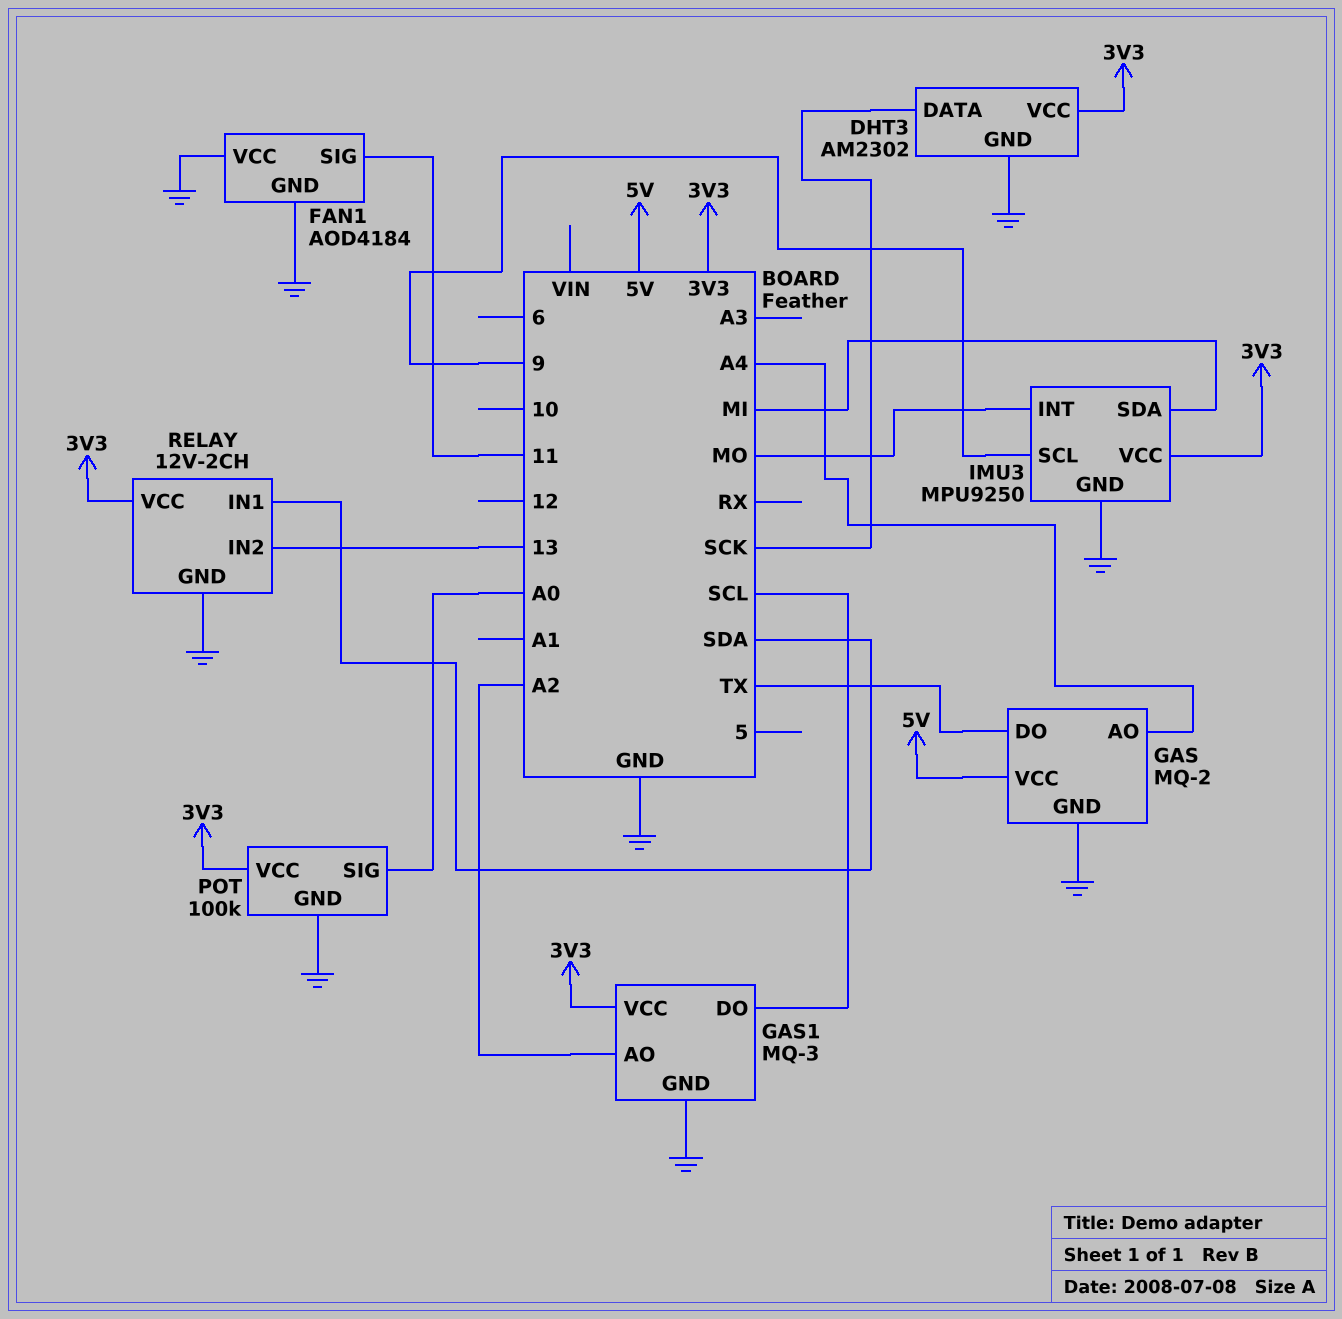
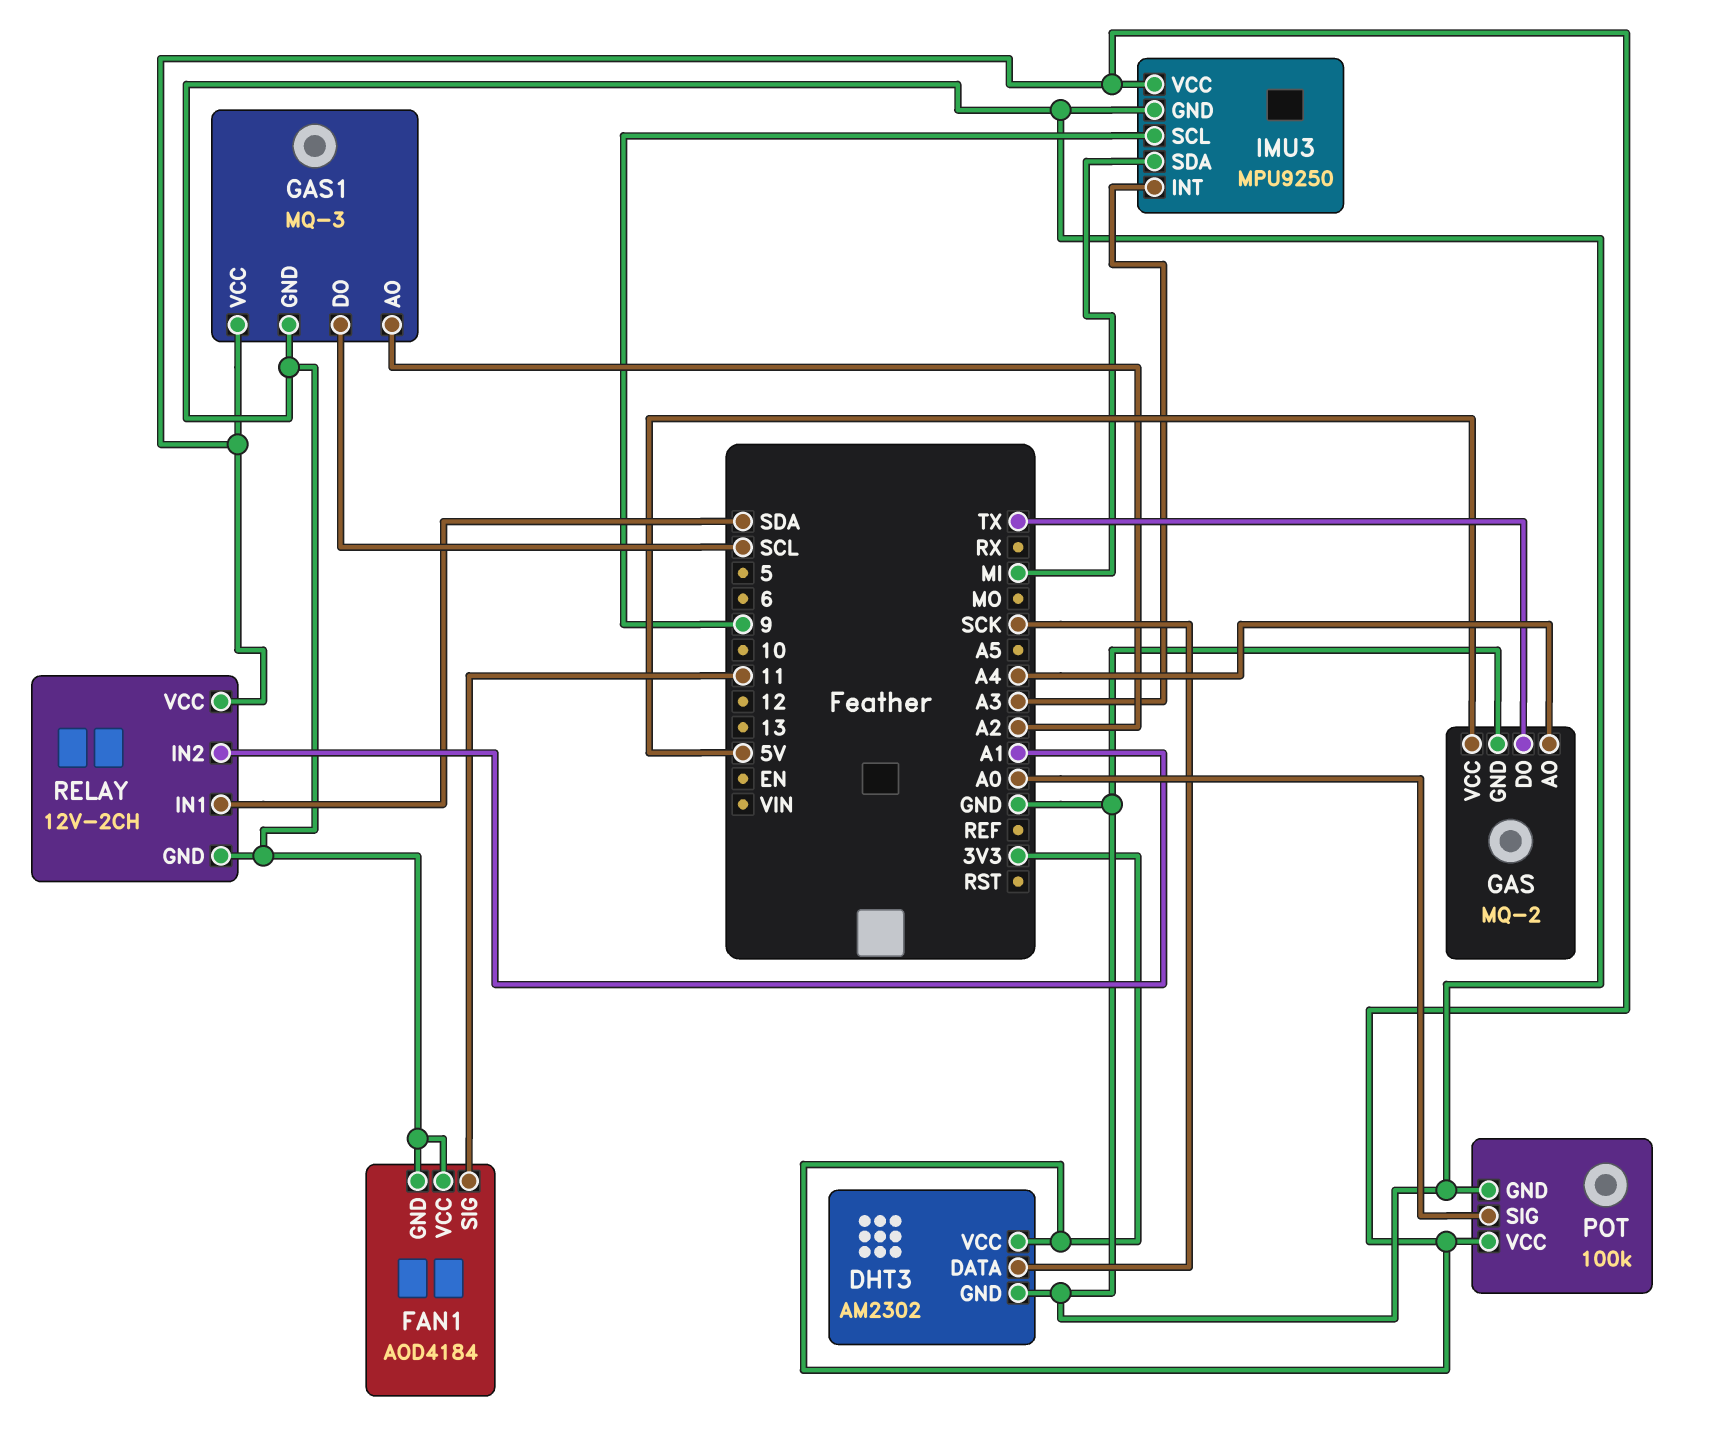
IMU3 pin INT: MO -> A3
RELAY pin IN2: 13 -> A1

